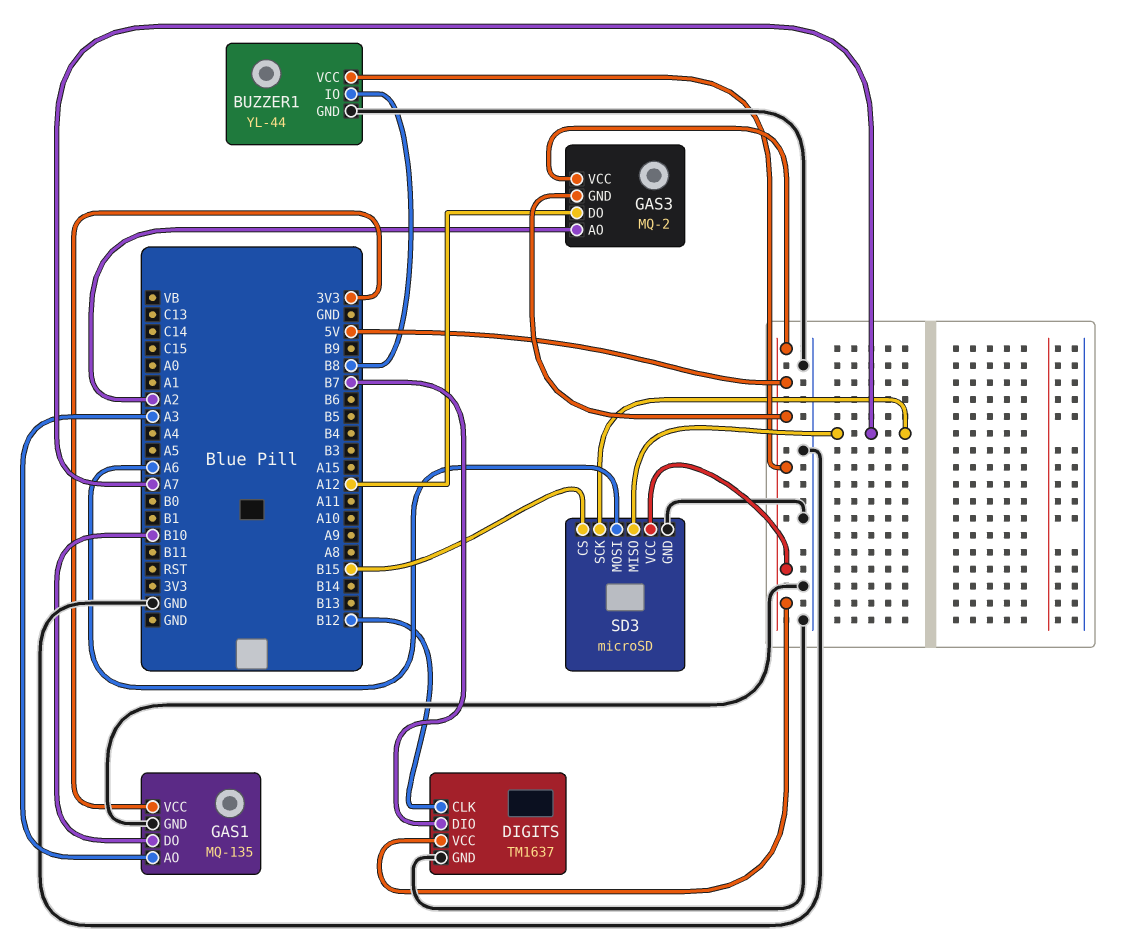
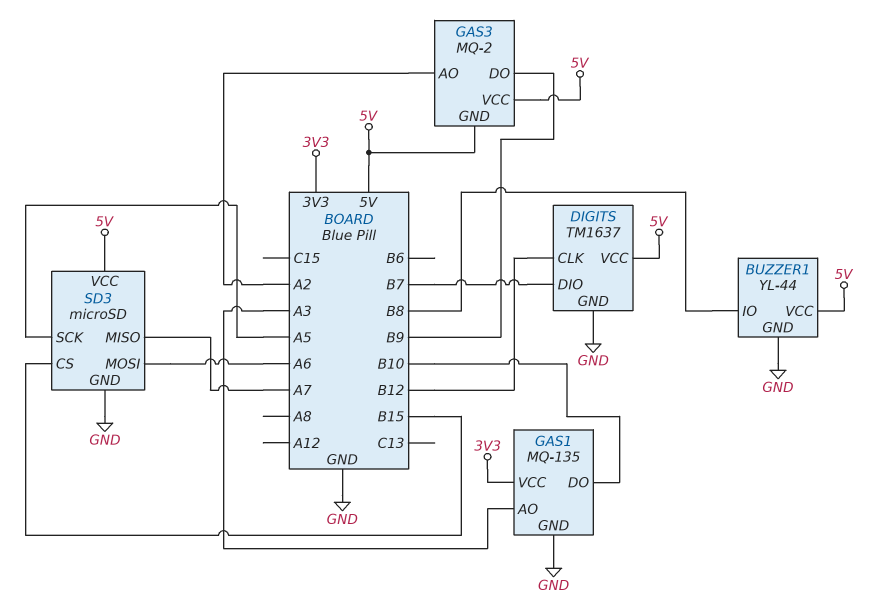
GAS3 pin DO: A12 -> B9
SD3 pin SCK: A7 -> A5

